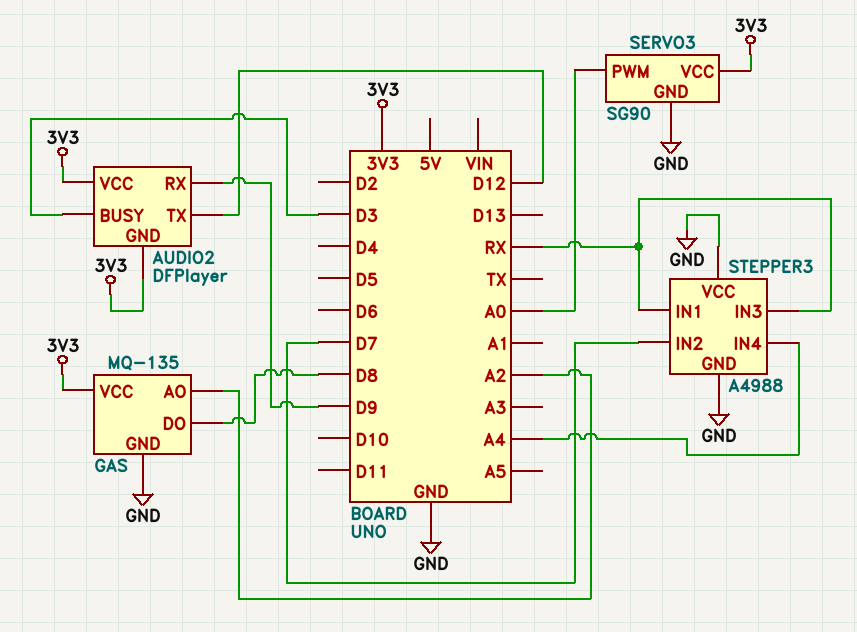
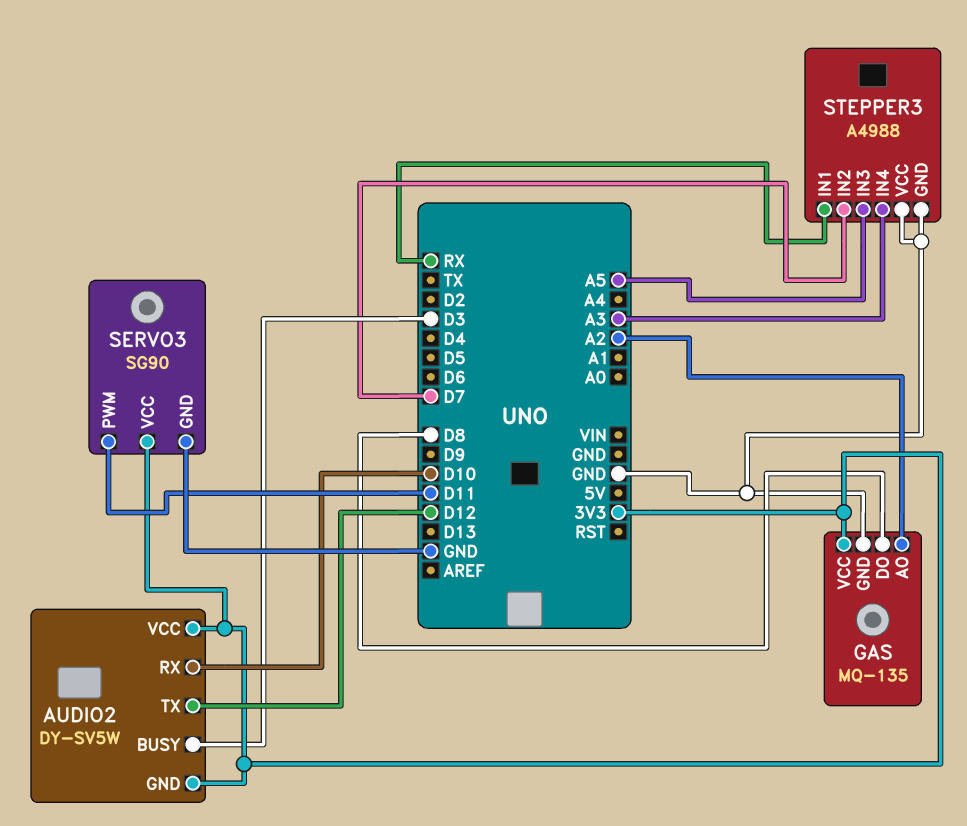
AUDIO2: DFPlayer -> DY-SV5W
AUDIO2 pin RX: D9 -> D10
SERVO3 pin PWM: A0 -> D11
STEPPER3 pin IN3: RX -> A5
STEPPER3 pin IN4: A4 -> A3

